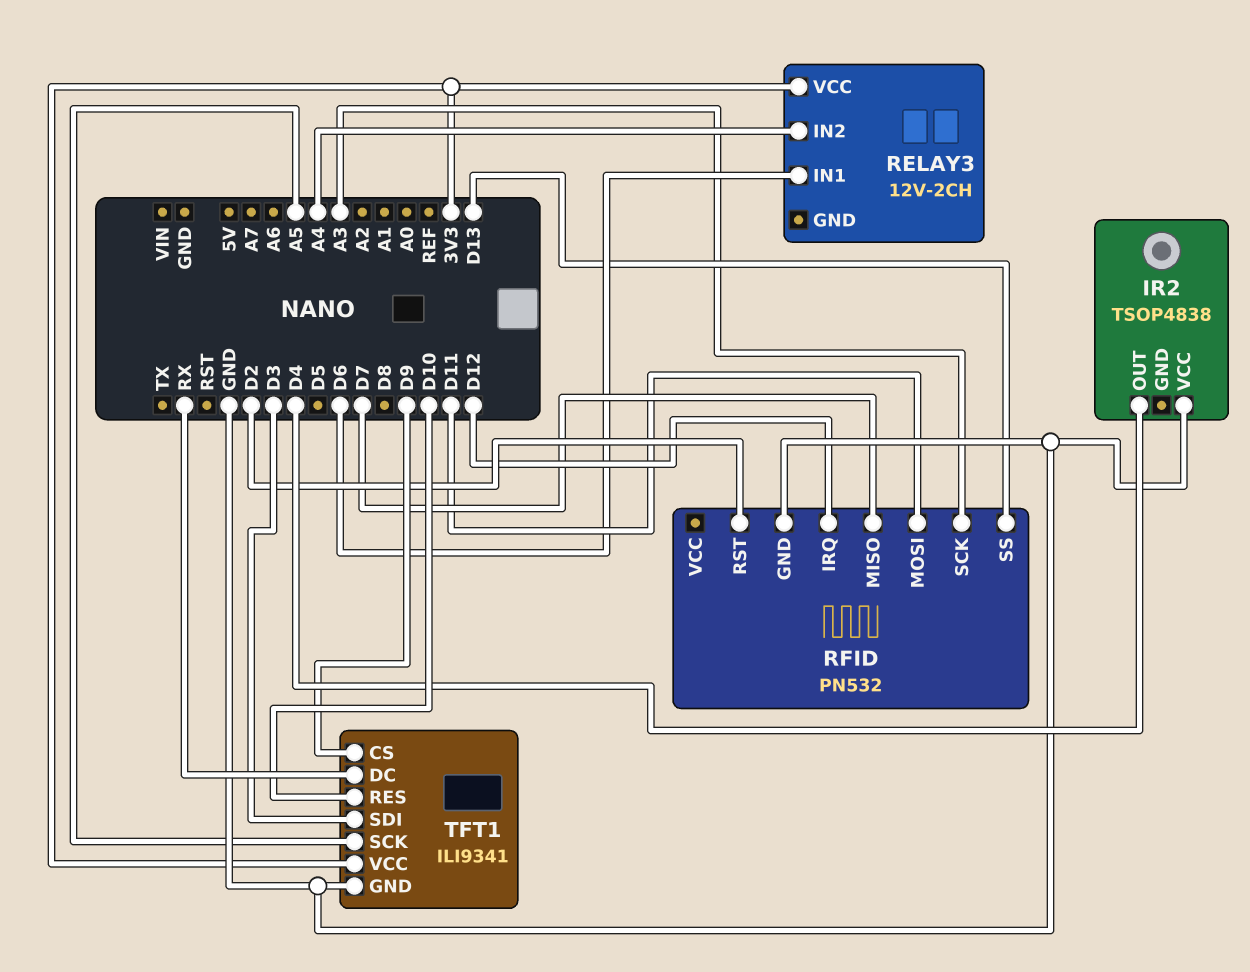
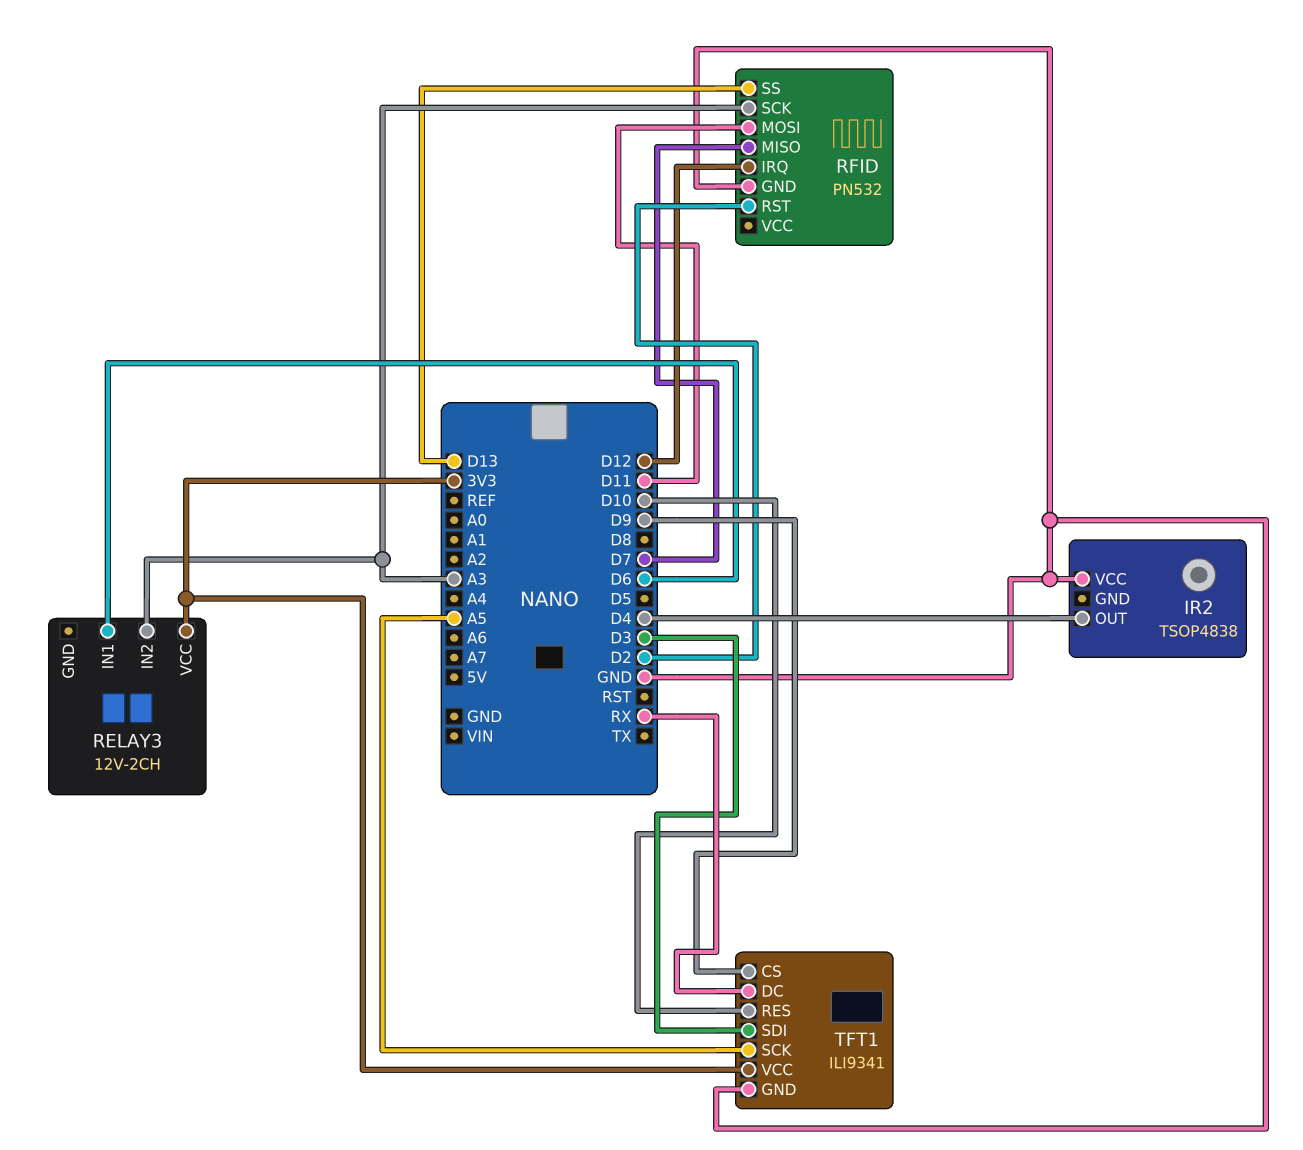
RELAY3 pin IN2: A4 -> A3

